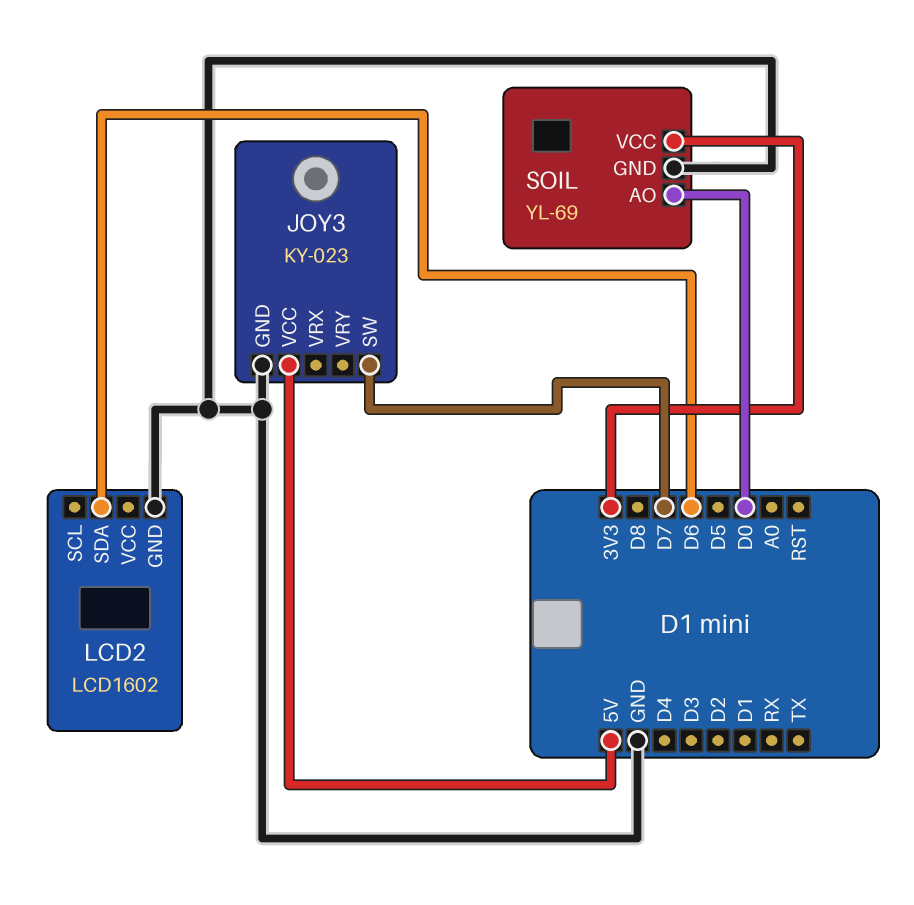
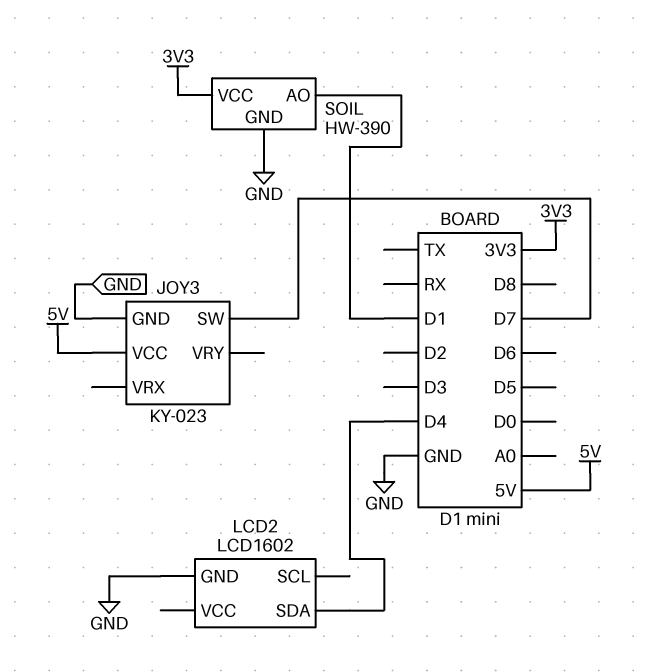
LCD2 pin SDA: D6 -> D4
SOIL: YL-69 -> HW-390
SOIL pin AO: D0 -> D1

